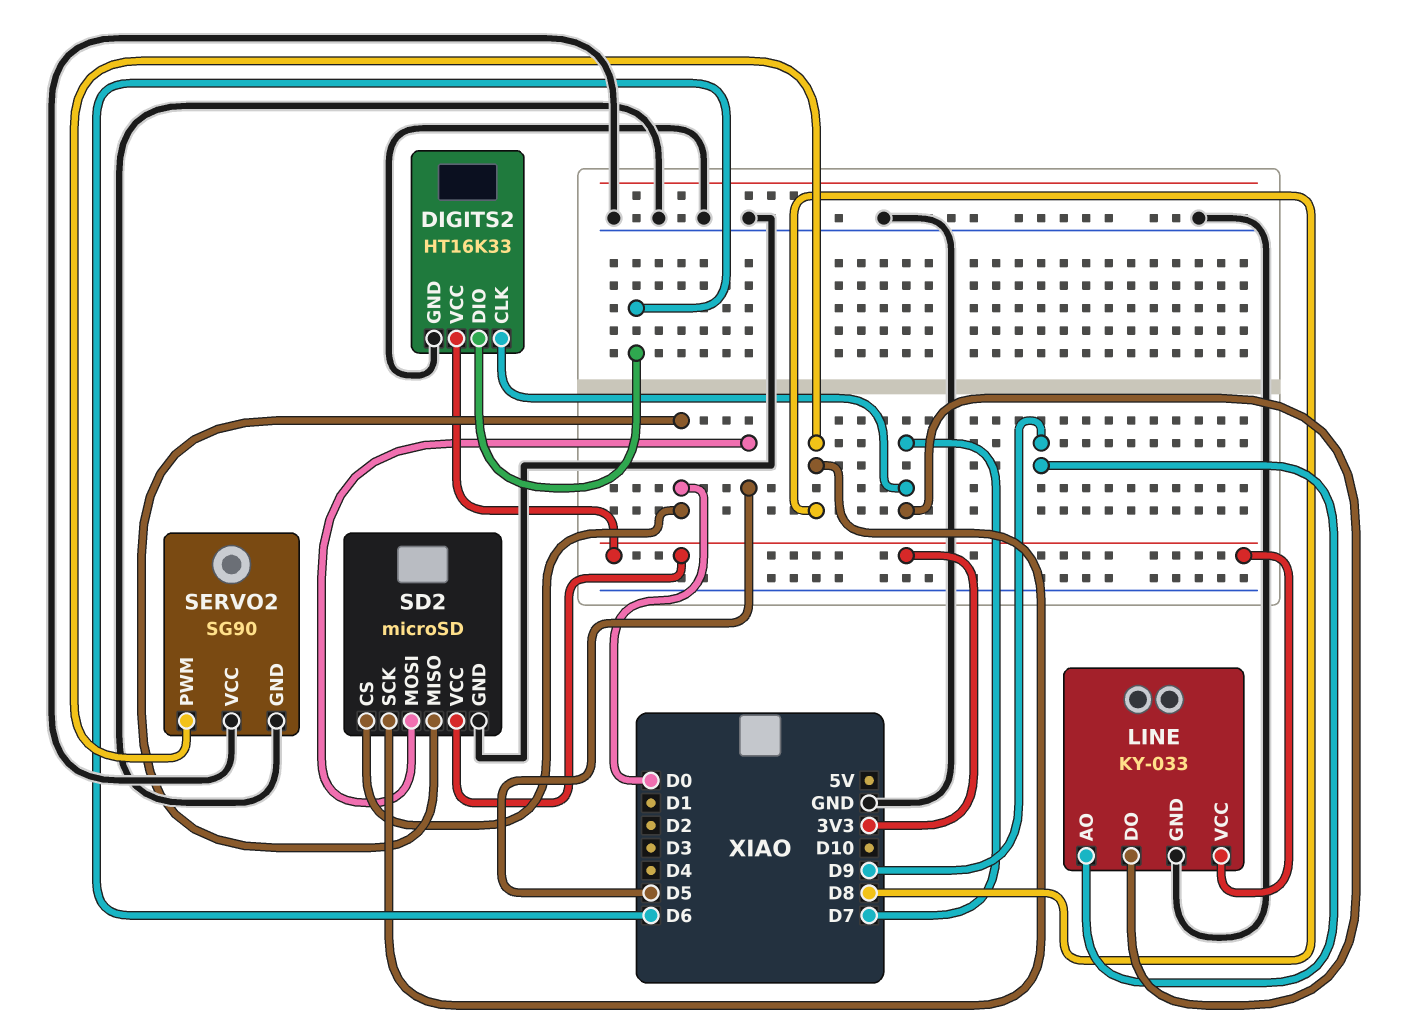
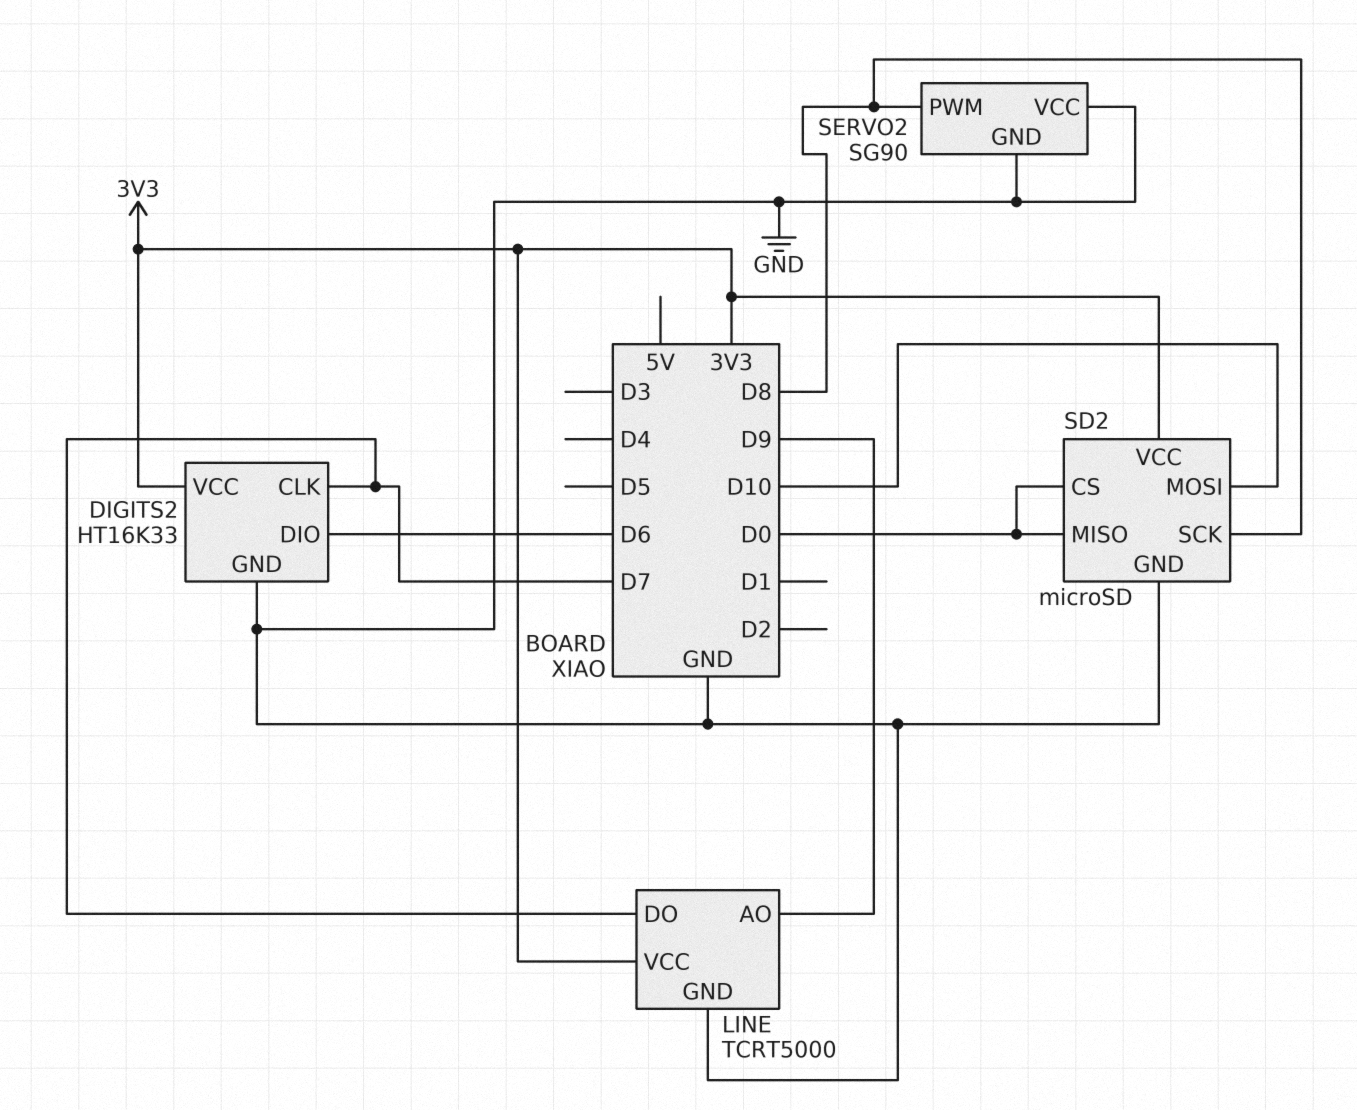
LINE: KY-033 -> TCRT5000
SD2 pin MOSI: D5 -> D10

